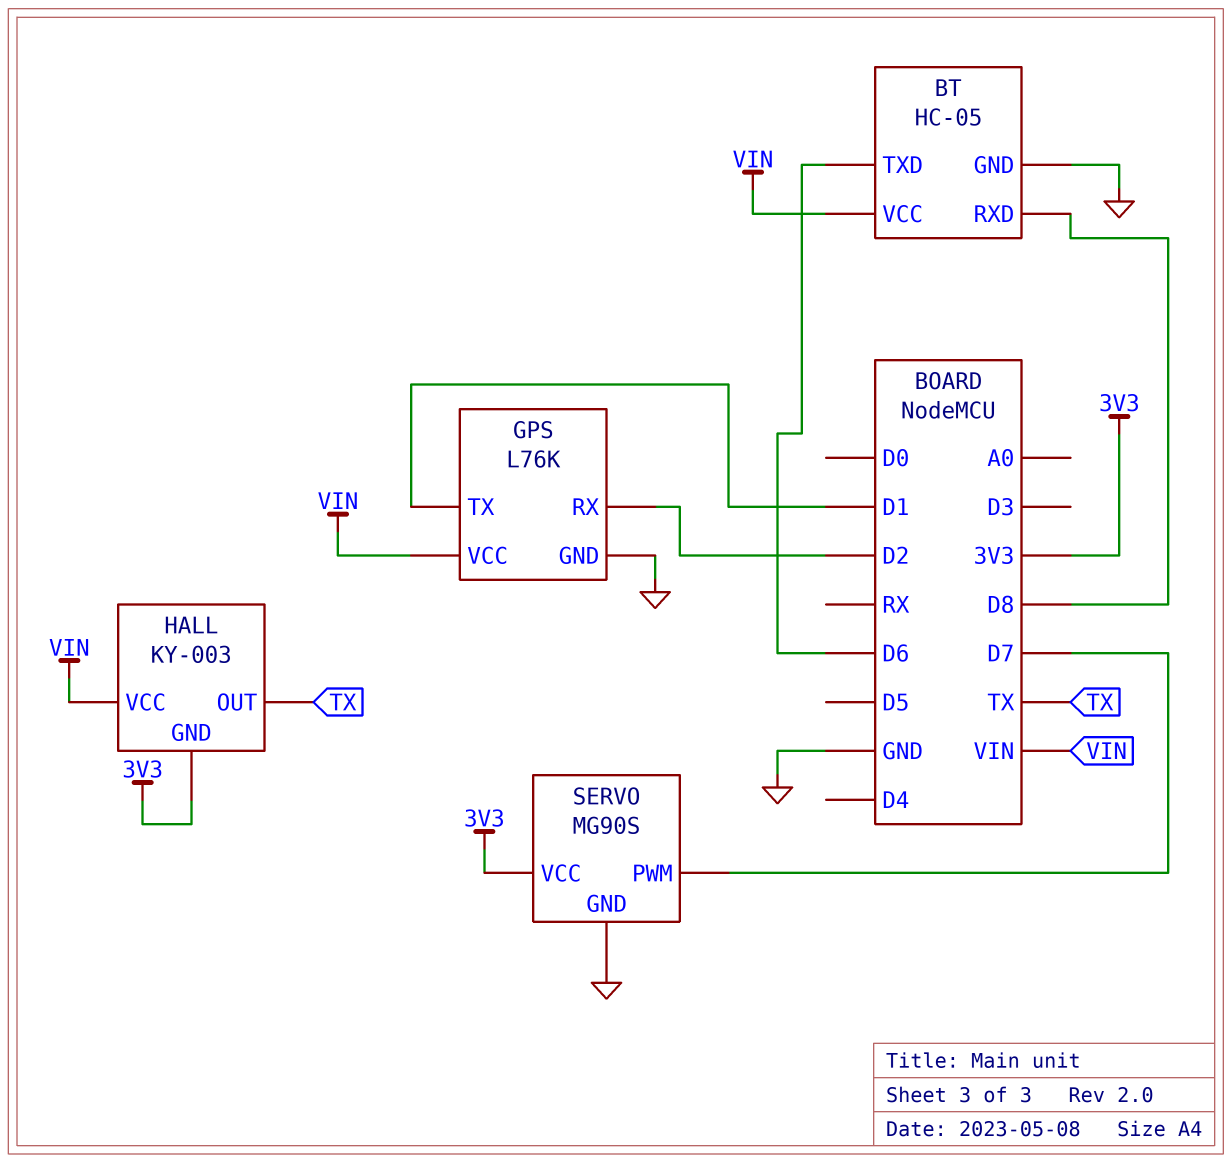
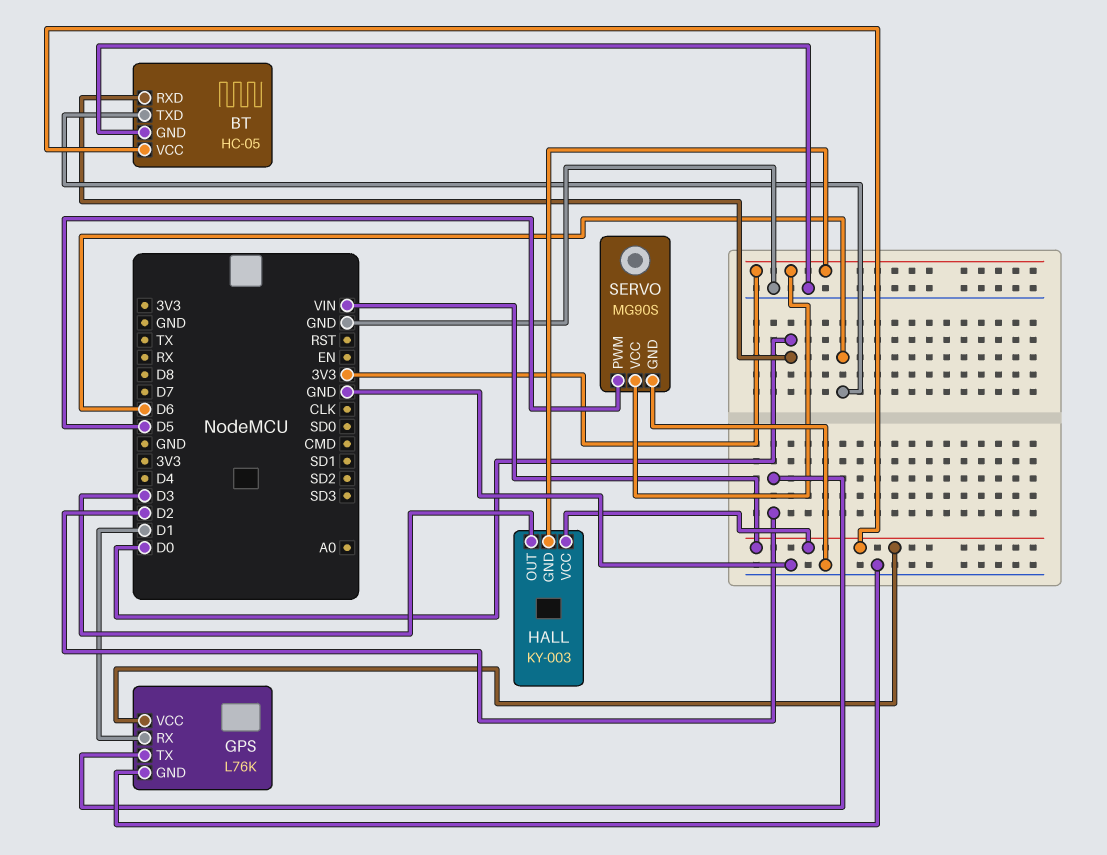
BT pin RXD: D8 -> D0
GPS pin RX: D2 -> D1
GPS pin TX: D1 -> D2
HALL pin OUT: TX -> D3
SERVO pin PWM: D7 -> D5

